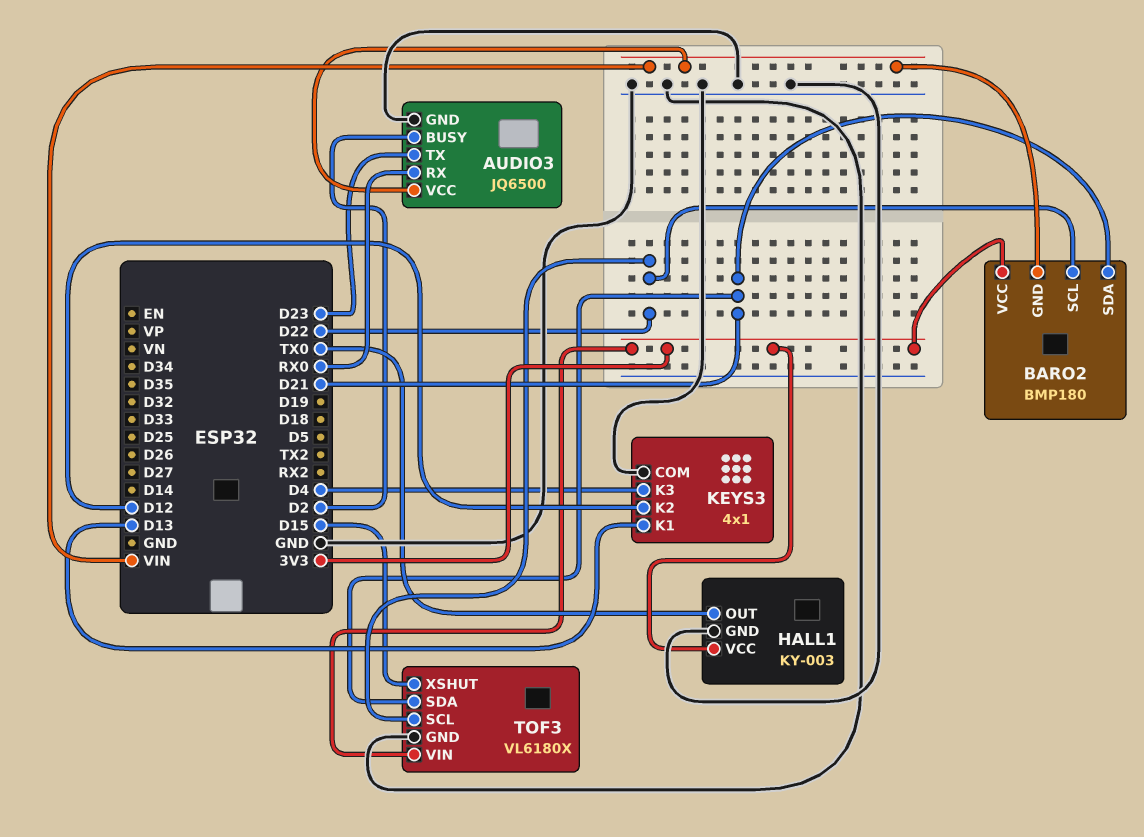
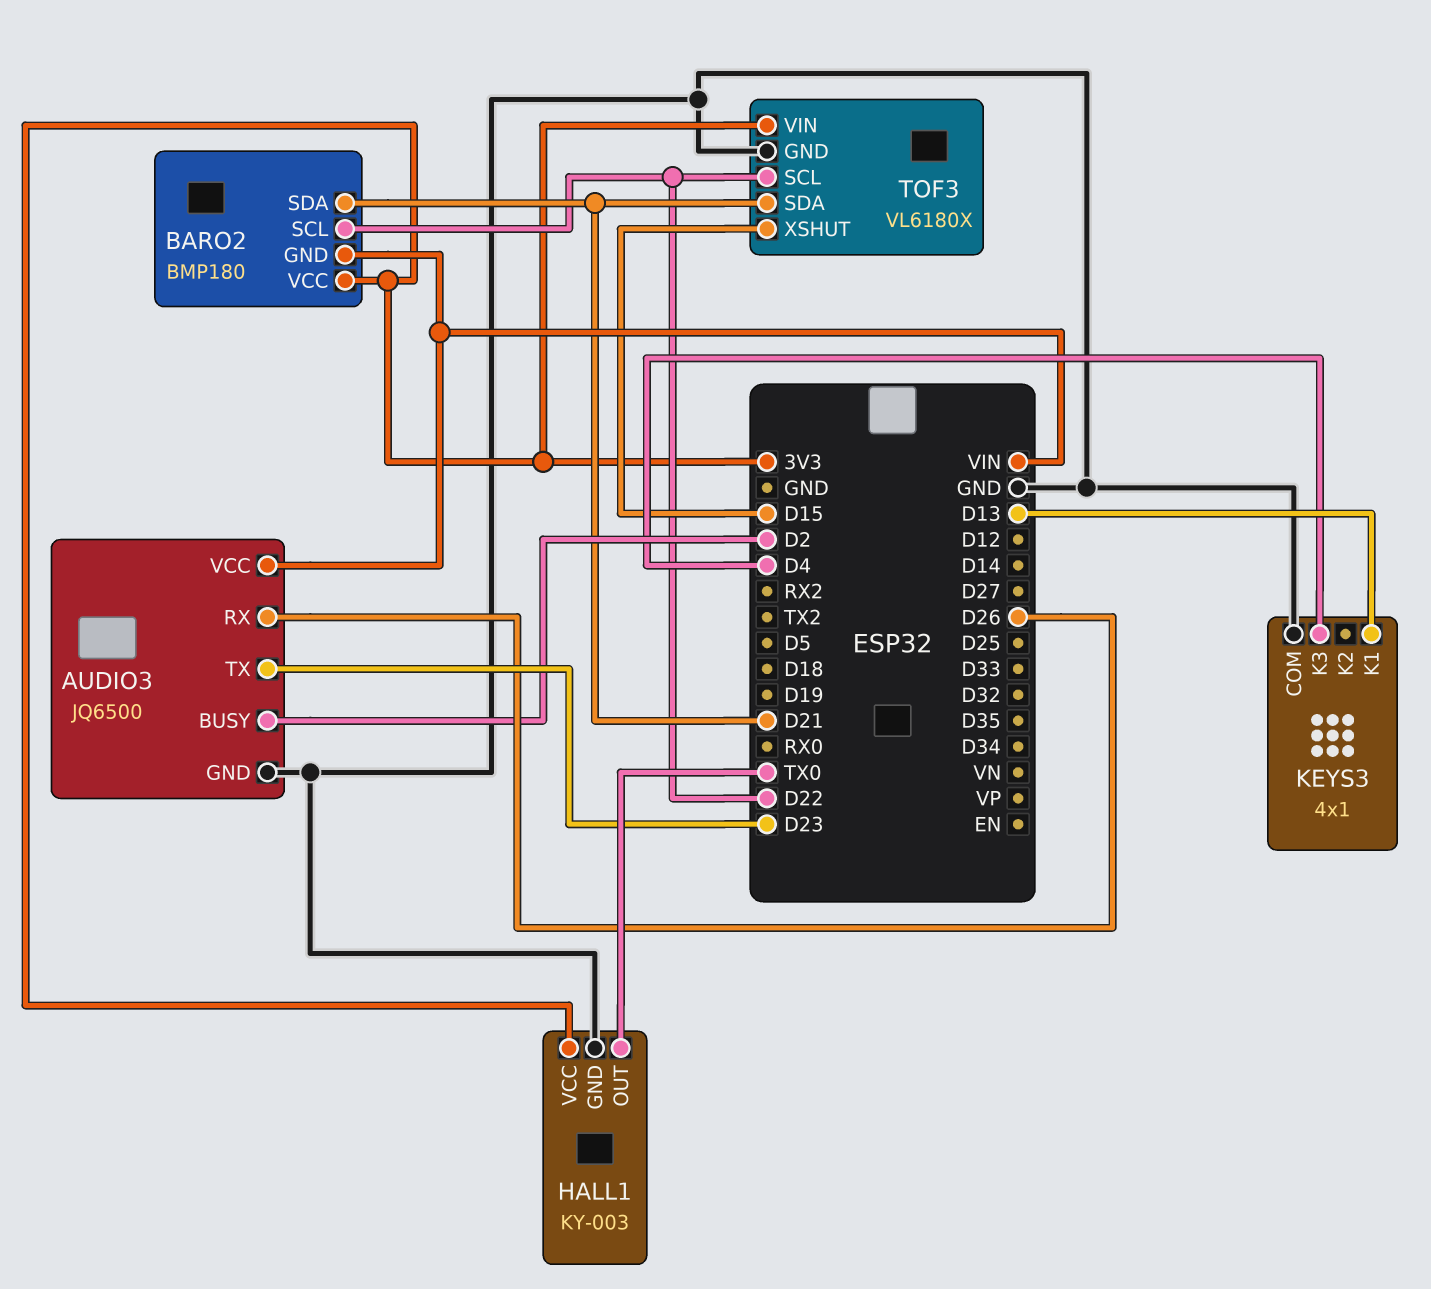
AUDIO3 pin RX: RX0 -> D26
KEYS3 pin K2: D12 -> none

